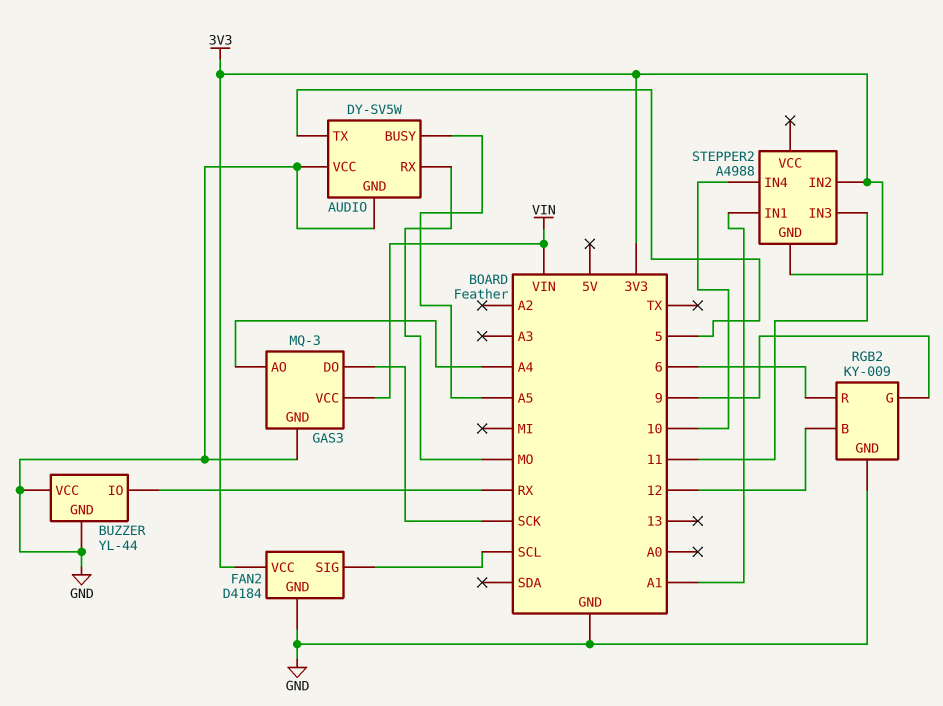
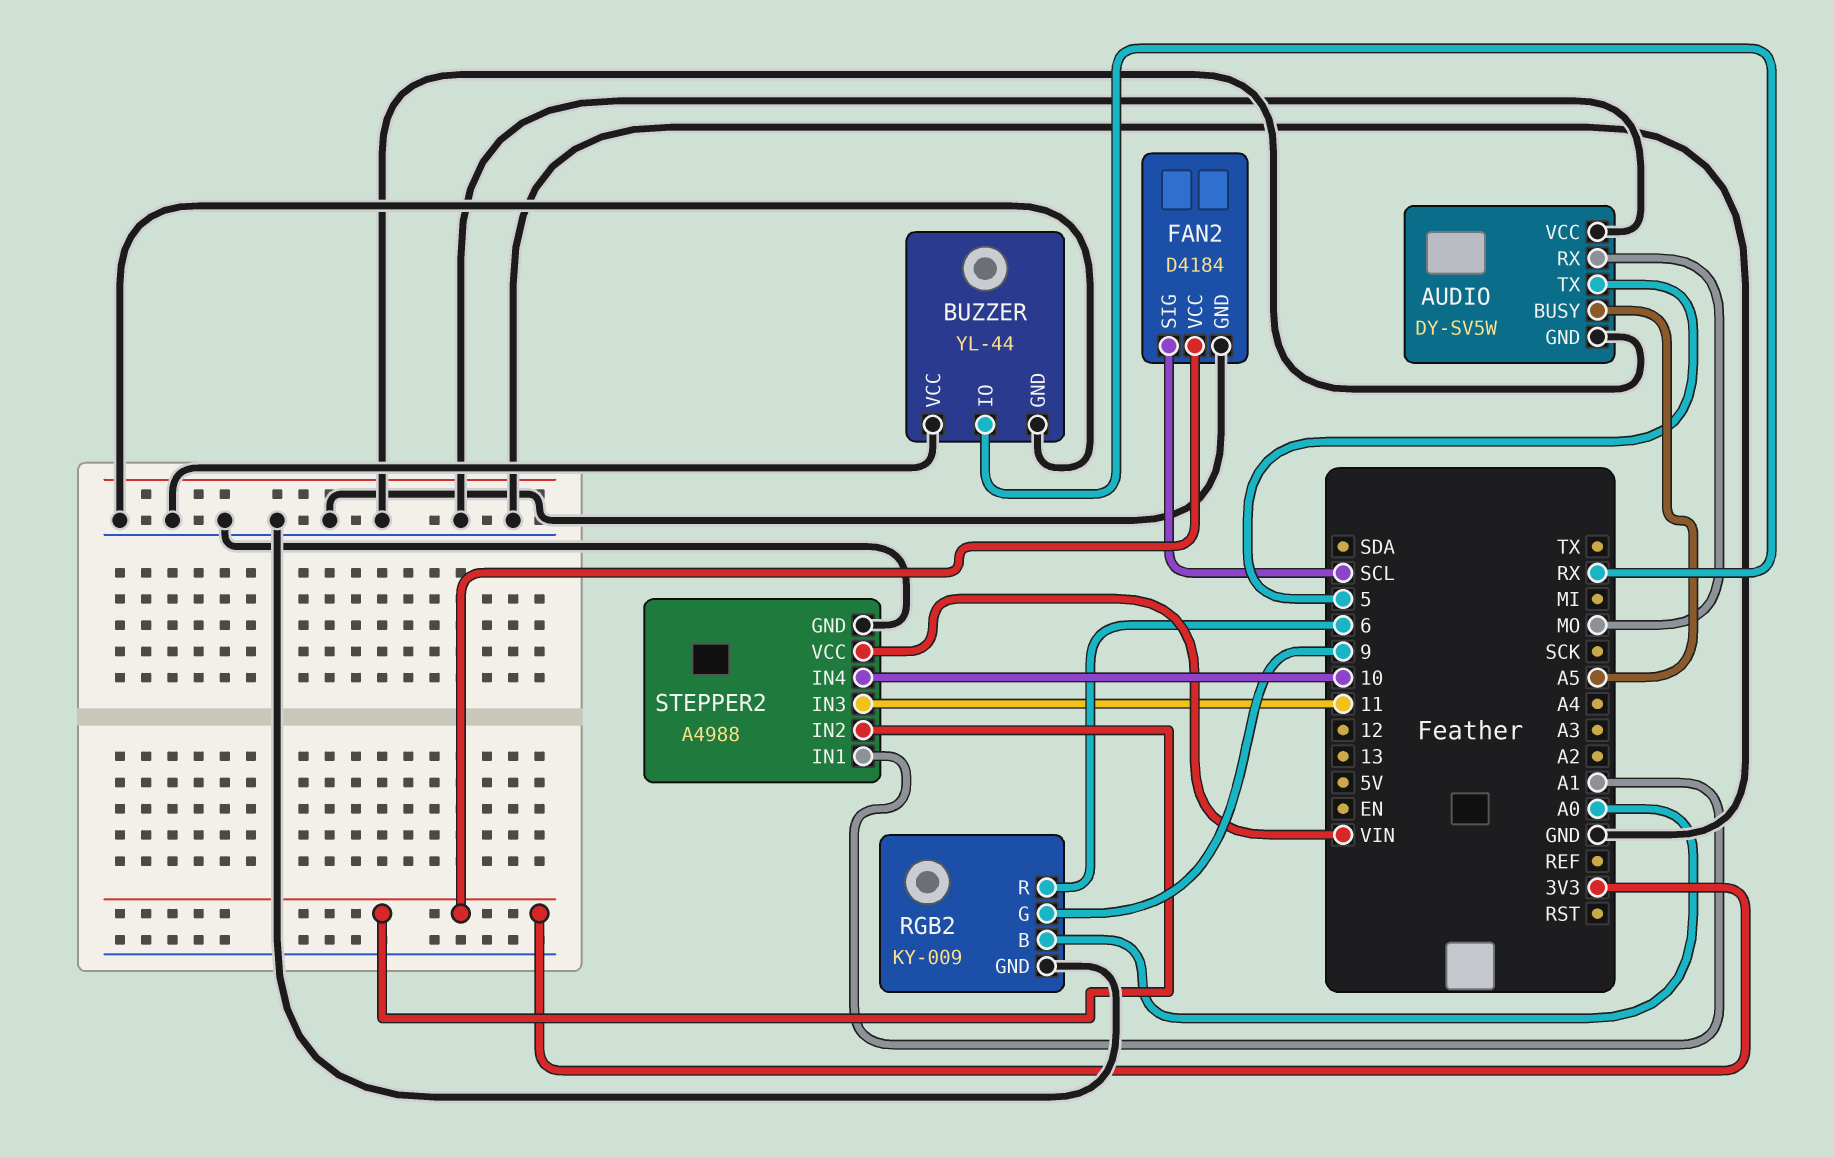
GAS3: MQ-3 -> none
GAS3 pin AO: A4 -> none
GAS3 pin DO: SCK -> none
GAS3 pin GND: GND -> none
GAS3 pin VCC: VIN -> none
RGB2 pin B: 12 -> A0
STEPPER2 pin GND: 3V3 -> GND
STEPPER2 pin VCC: none -> VIN

